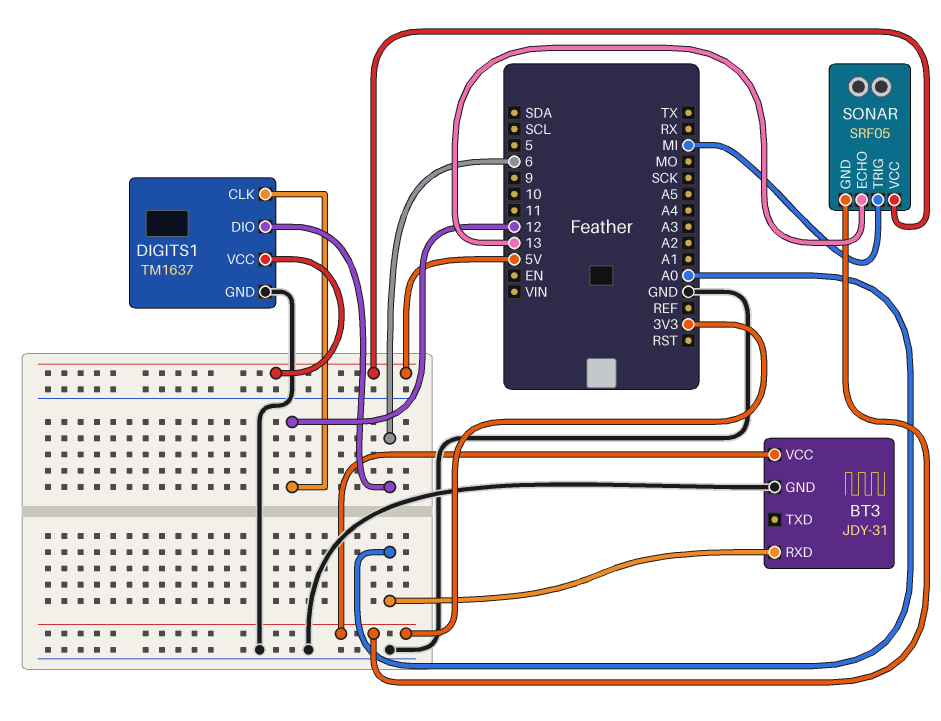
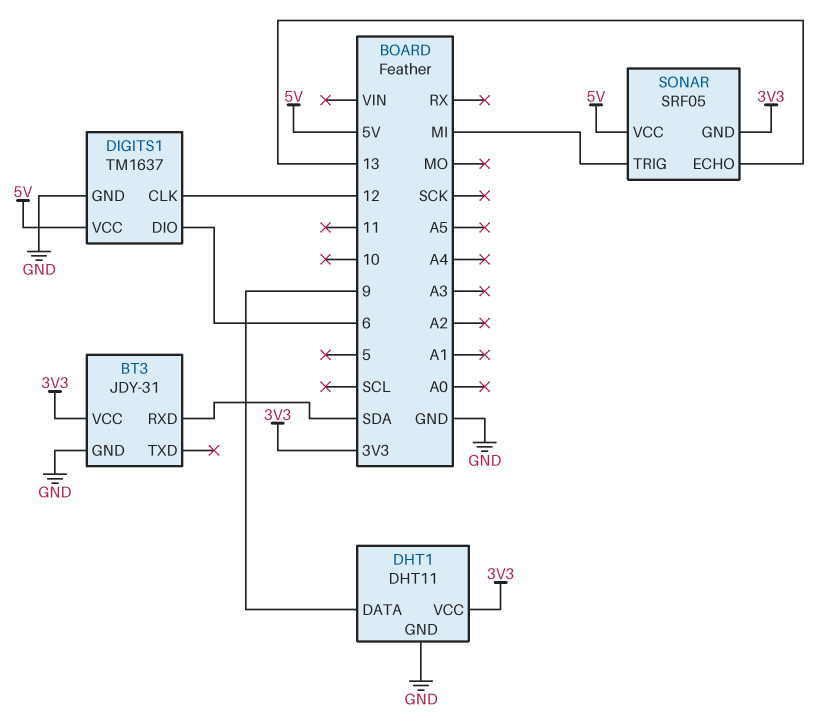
BT3 pin RXD: A0 -> SDA
DHT1: none -> DHT11
DHT1 pin DATA: none -> 9
DHT1 pin GND: none -> GND
DHT1 pin VCC: none -> 3V3

